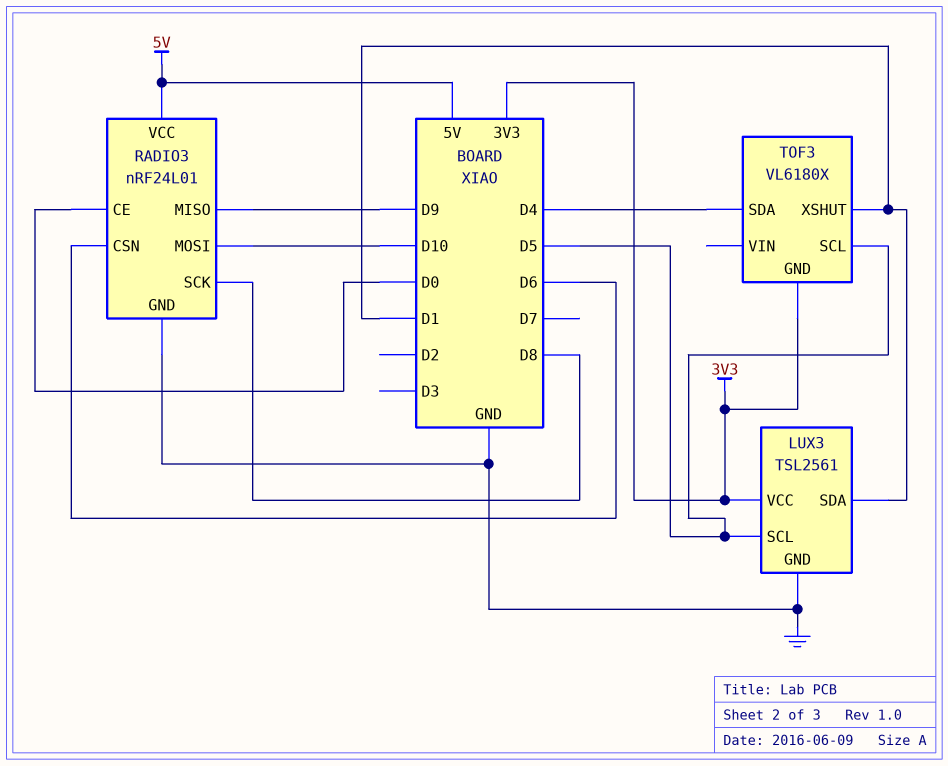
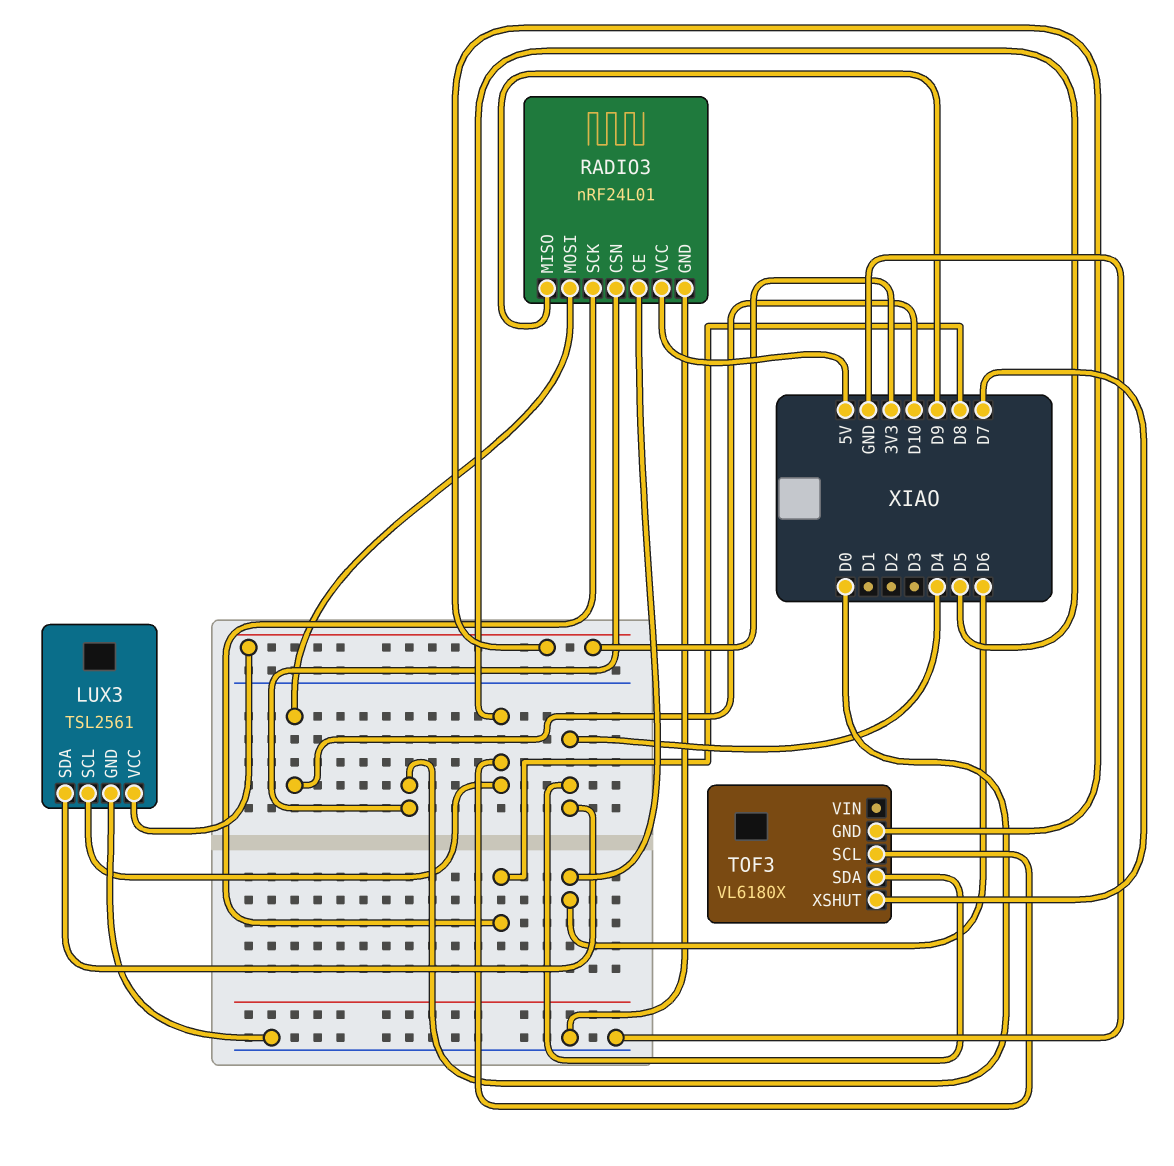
LUX3 pin SDA: D1 -> D4
RADIO3 pin CE: D0 -> D6
RADIO3 pin CSN: D6 -> D0
TOF3 pin XSHUT: D1 -> D7

